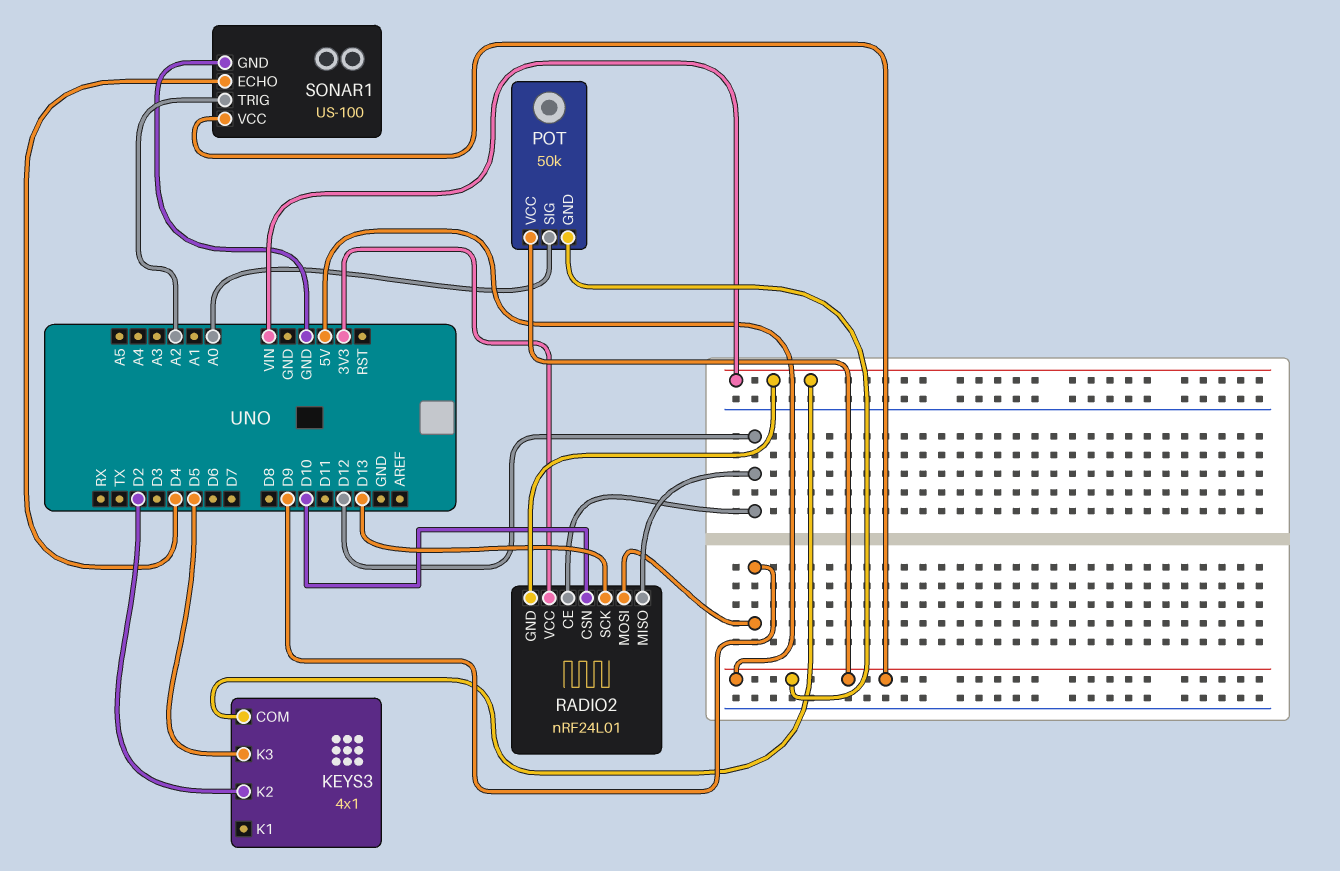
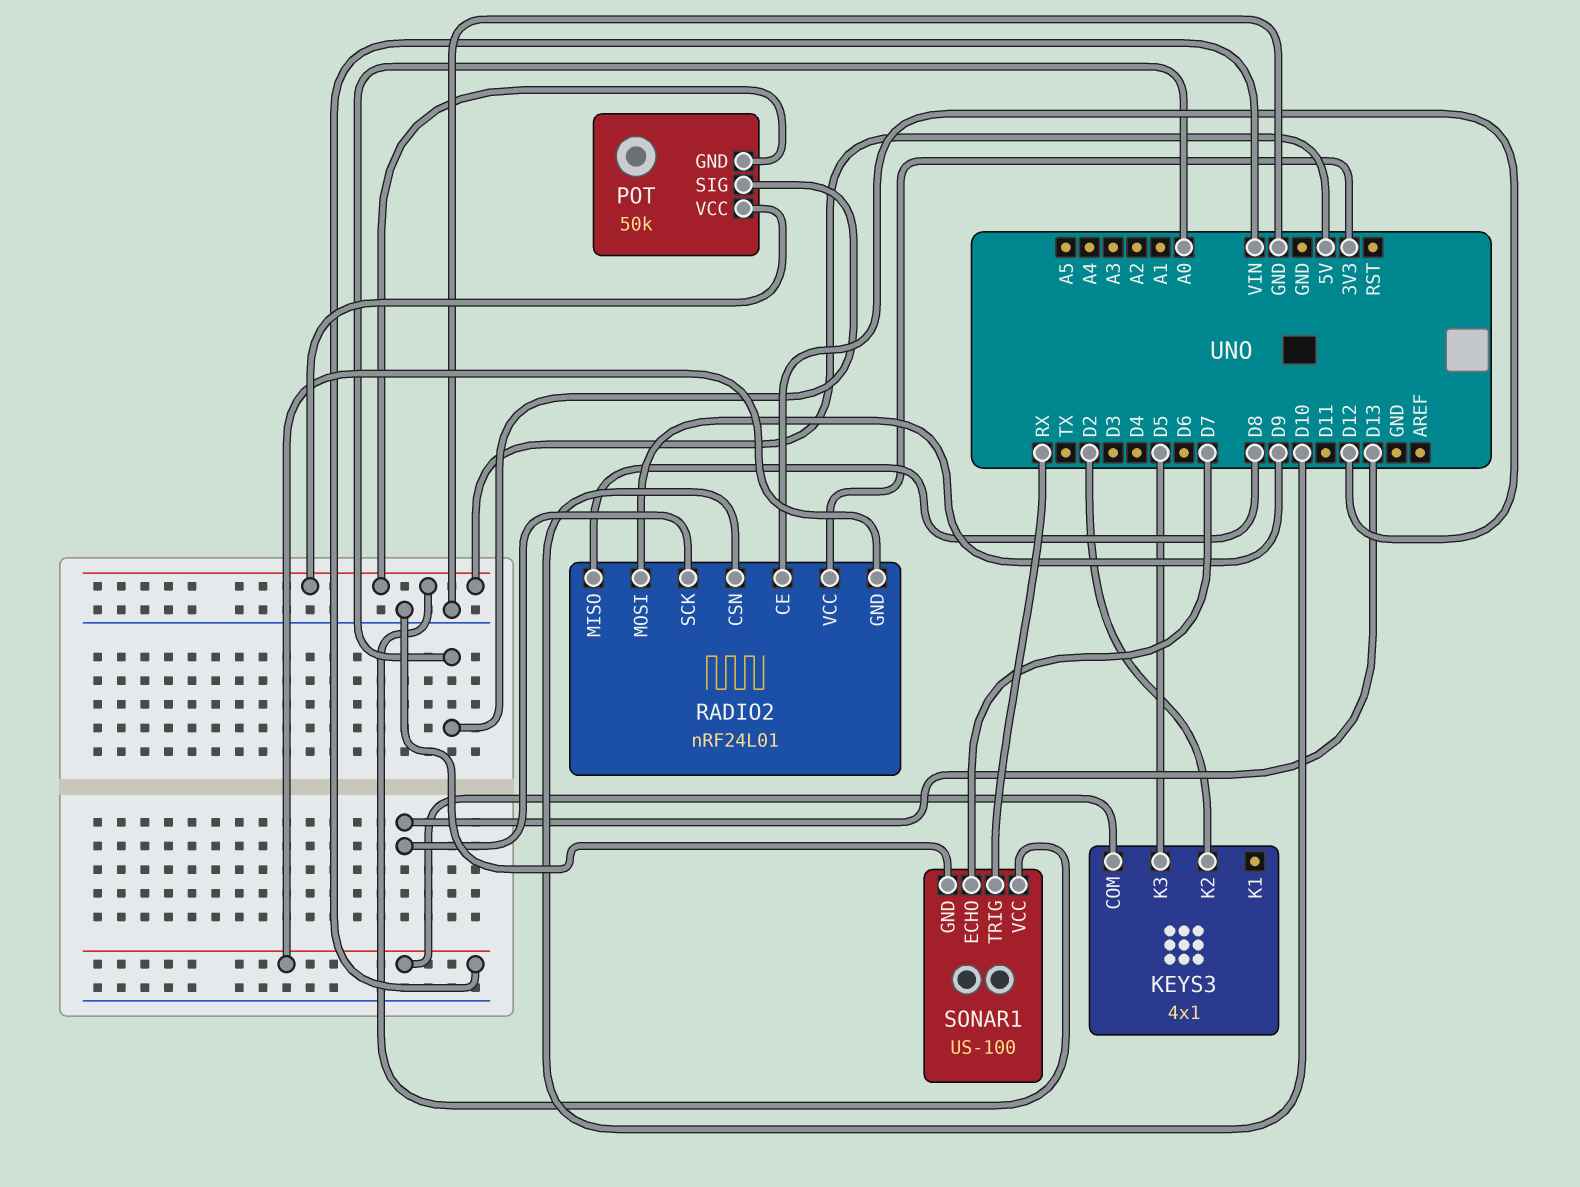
RADIO2 pin MISO: D12 -> D8
SONAR1 pin ECHO: D4 -> D7
SONAR1 pin TRIG: A2 -> RX

